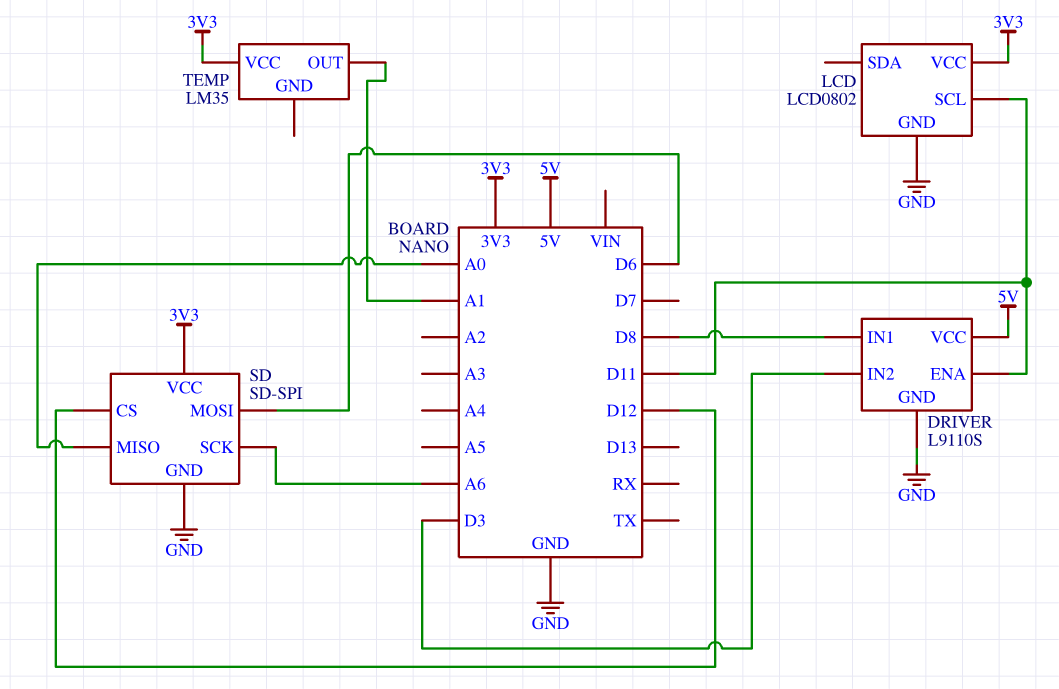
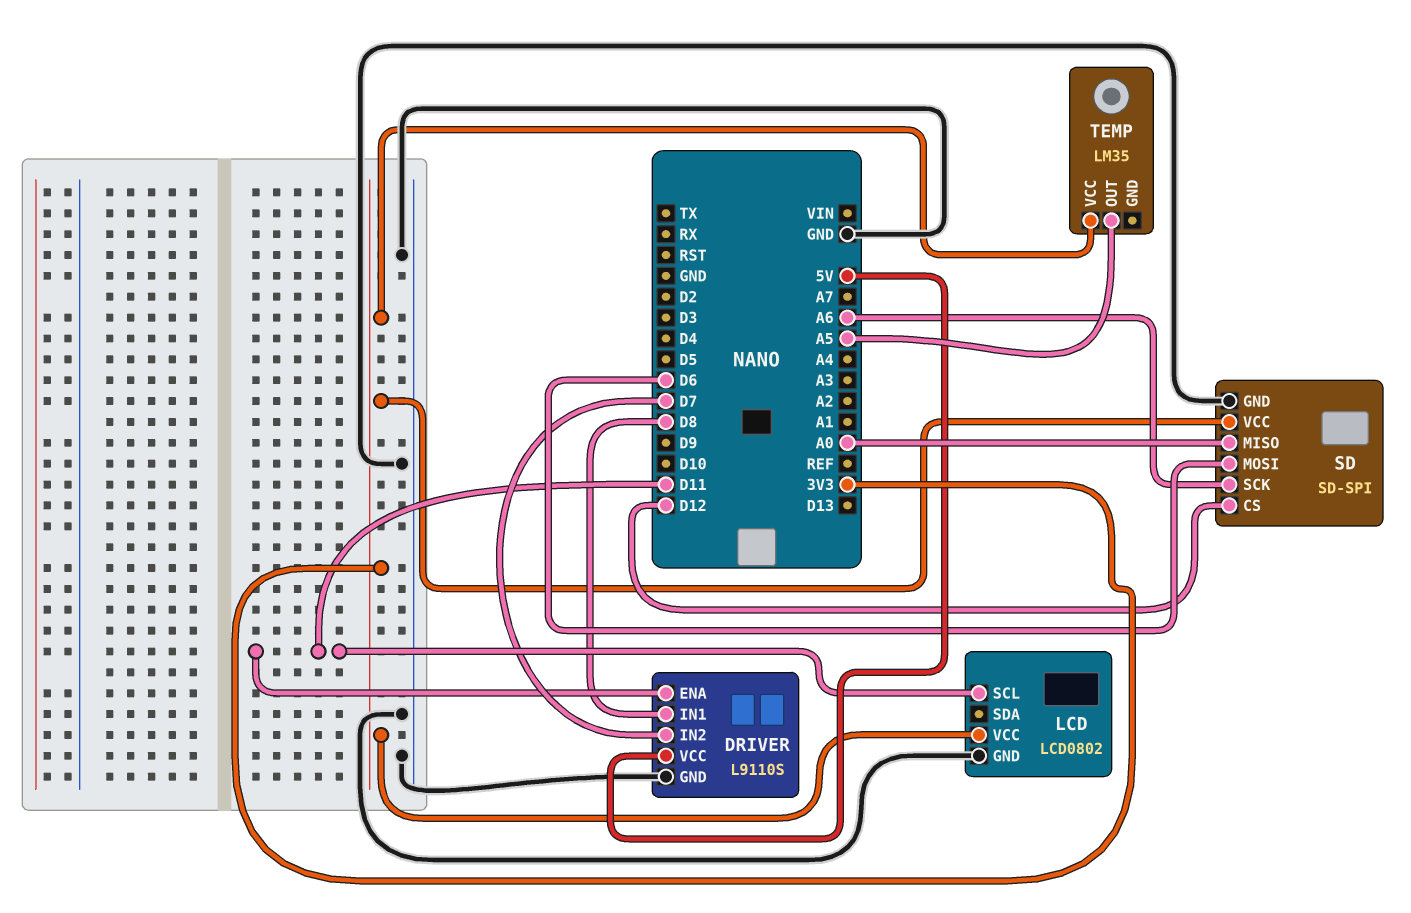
DRIVER pin IN2: D3 -> D7
TEMP pin OUT: A1 -> A5

